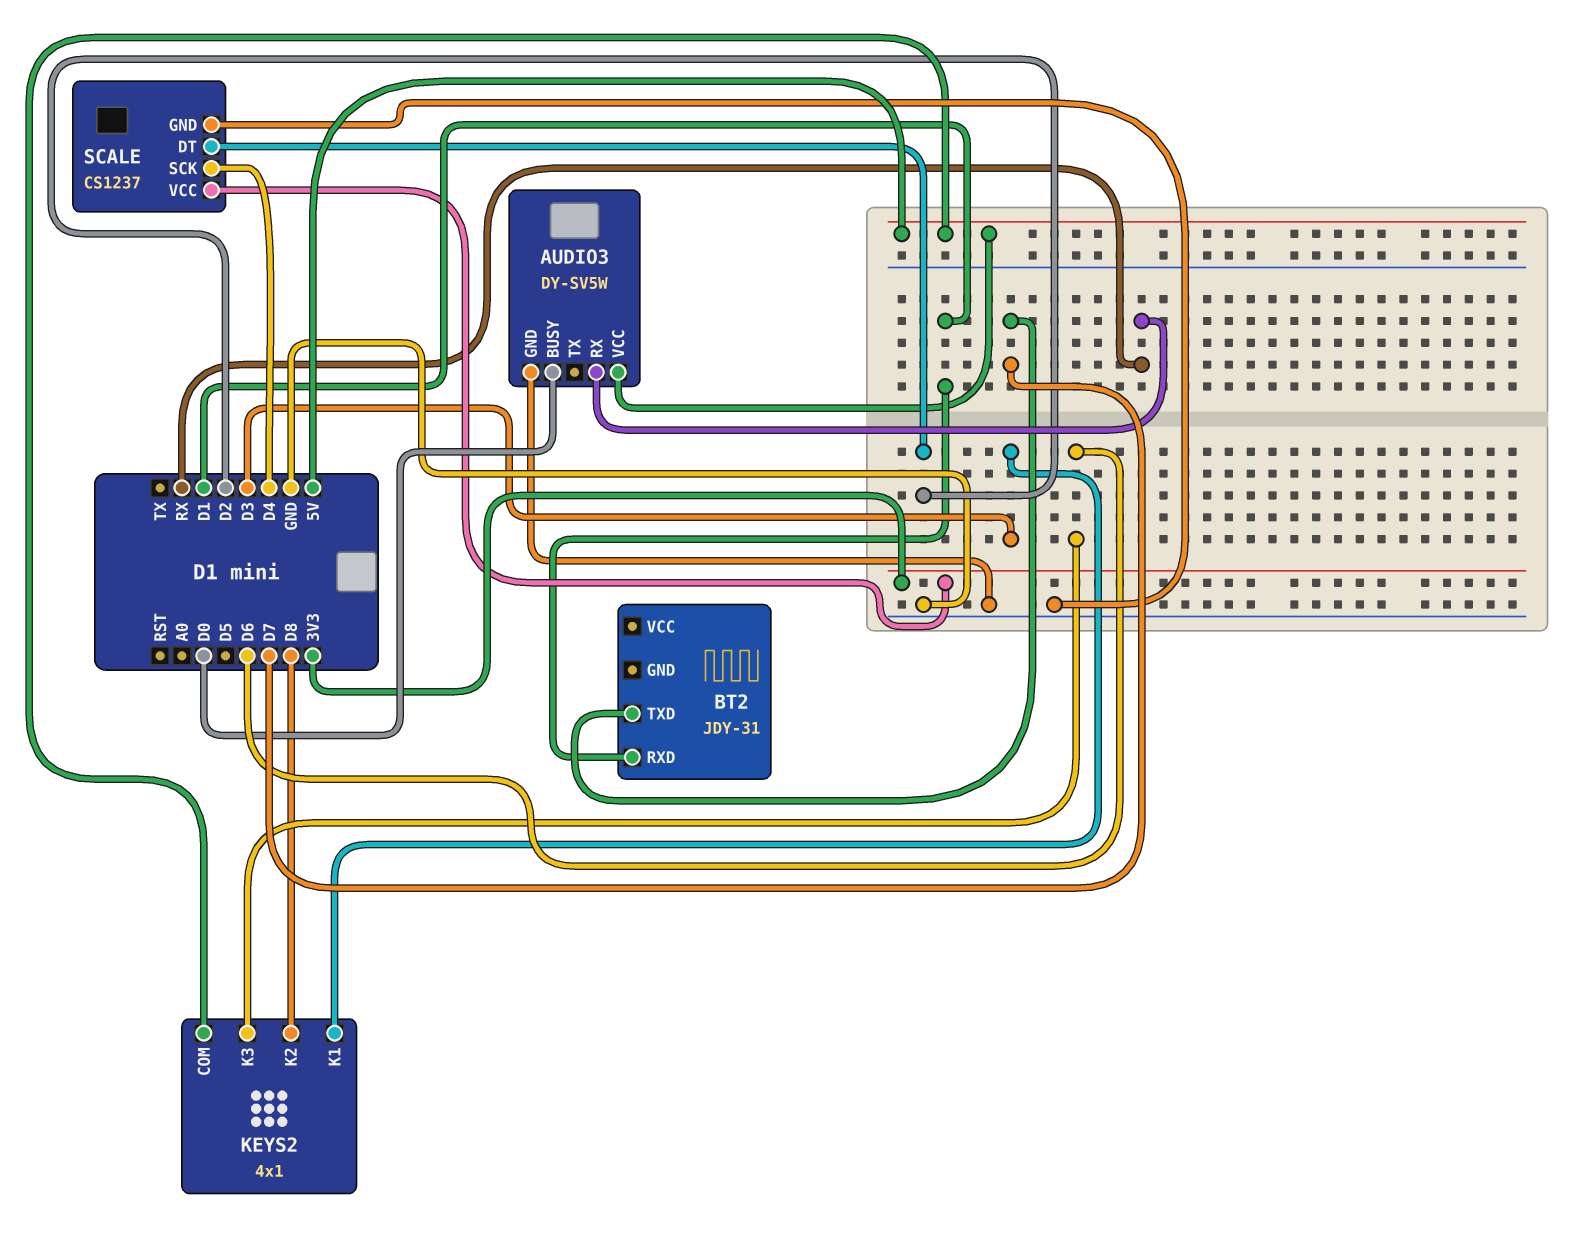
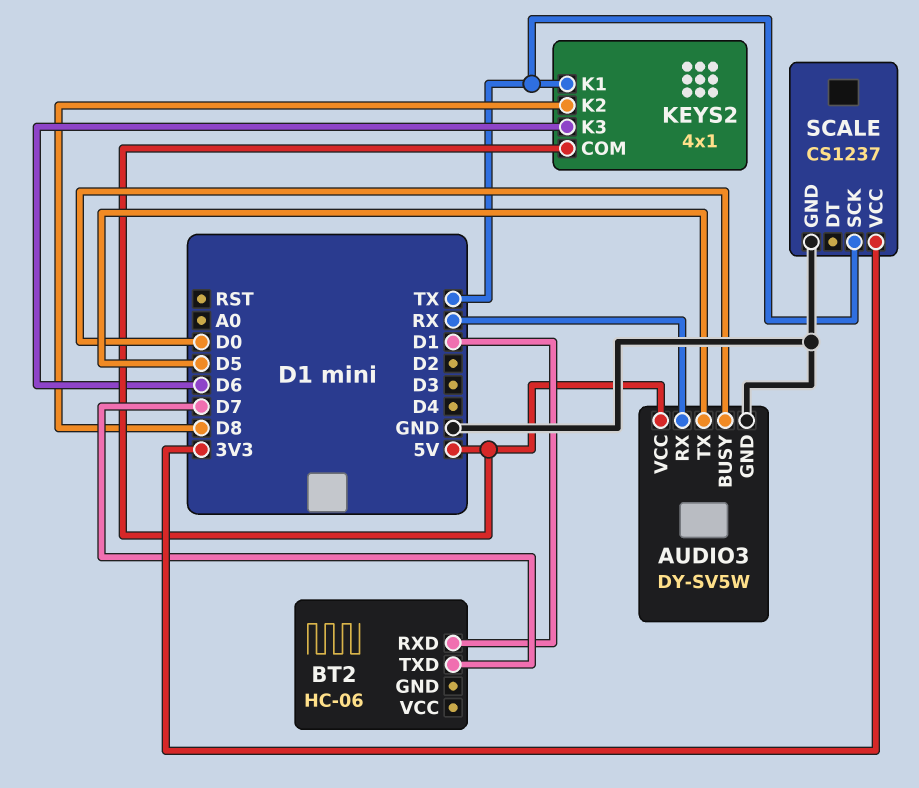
AUDIO3 pin TX: none -> D5
BT2: JDY-31 -> HC-06
KEYS2 pin K1: D3 -> TX
SCALE pin DT: D2 -> none
SCALE pin SCK: D4 -> TX

